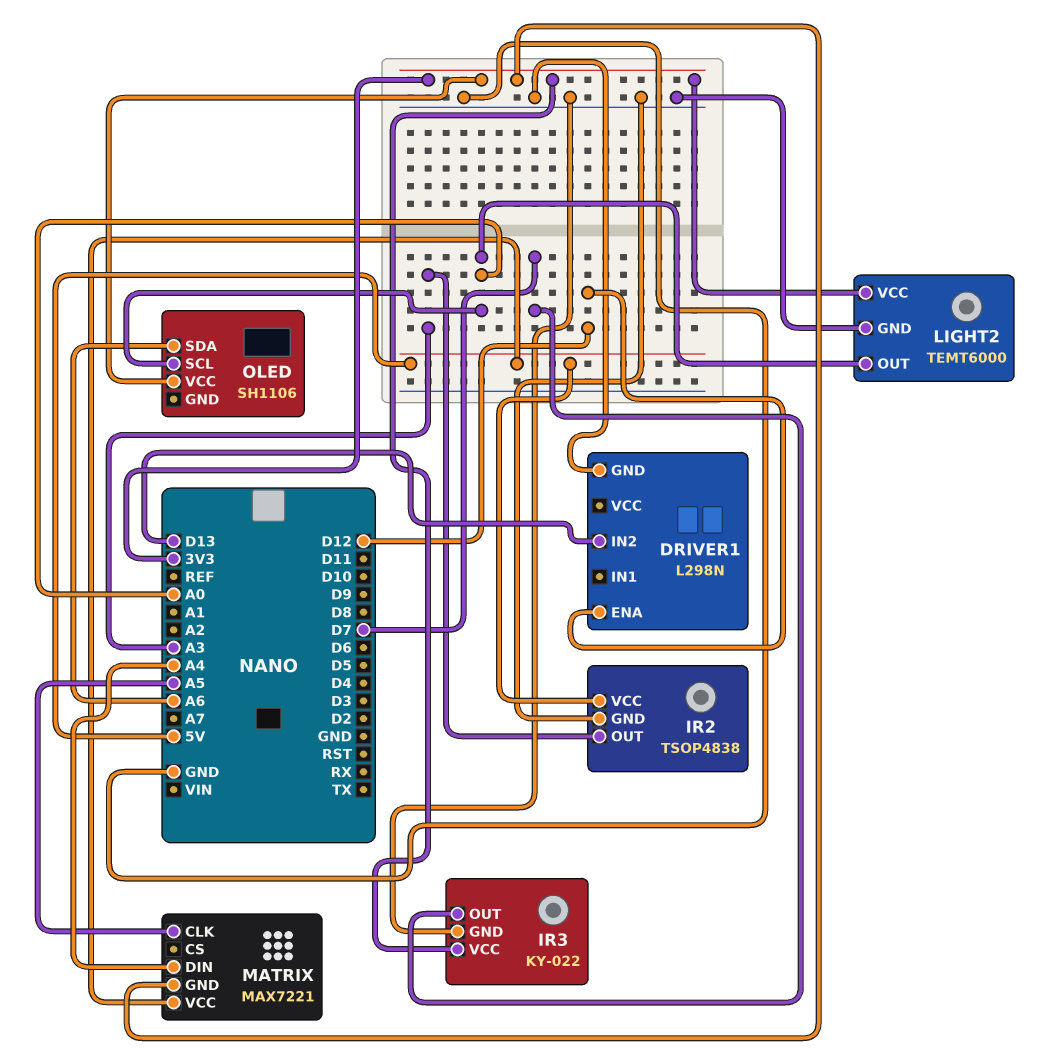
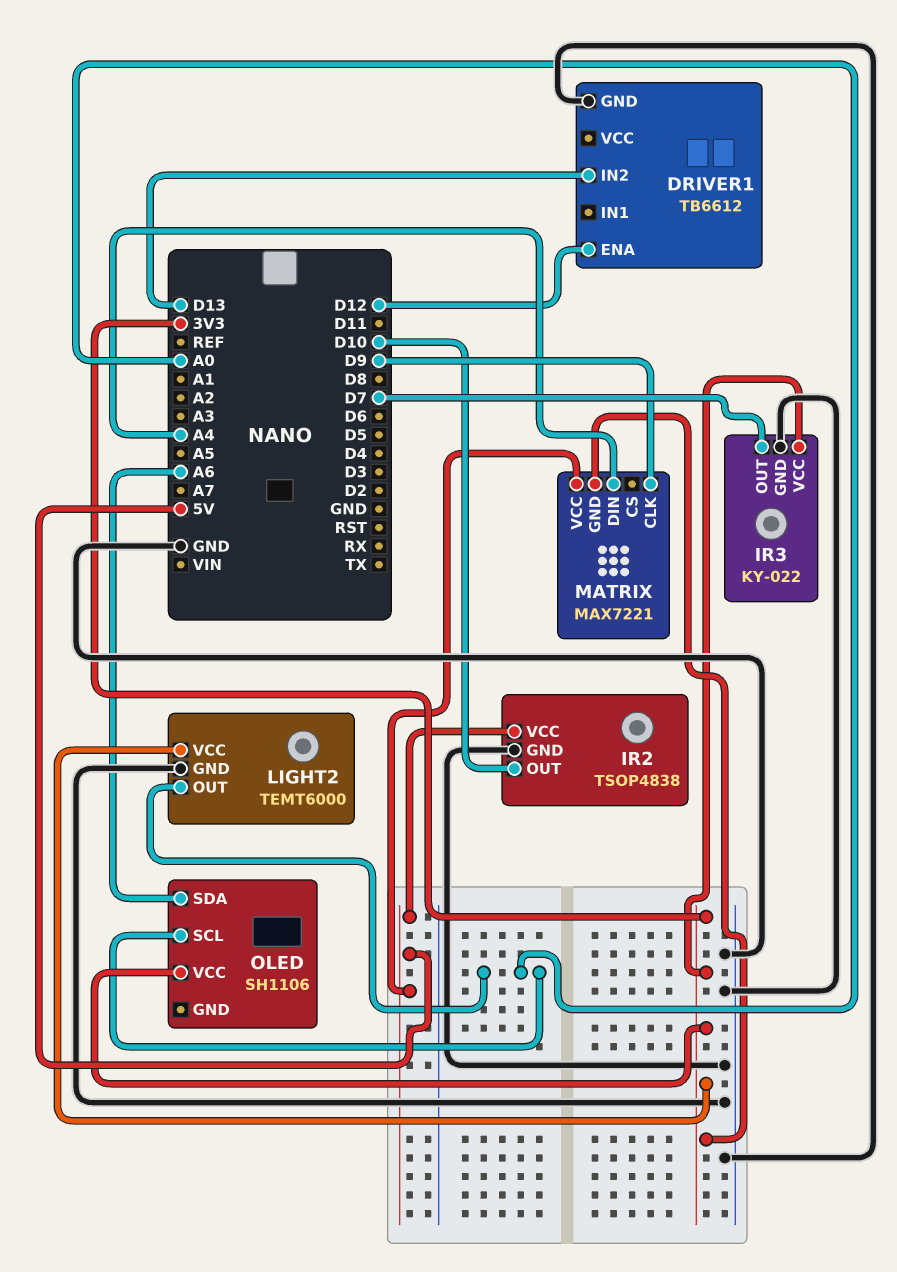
DRIVER1: L298N -> TB6612
IR2 pin OUT: A3 -> D10
MATRIX pin CLK: A5 -> D9

